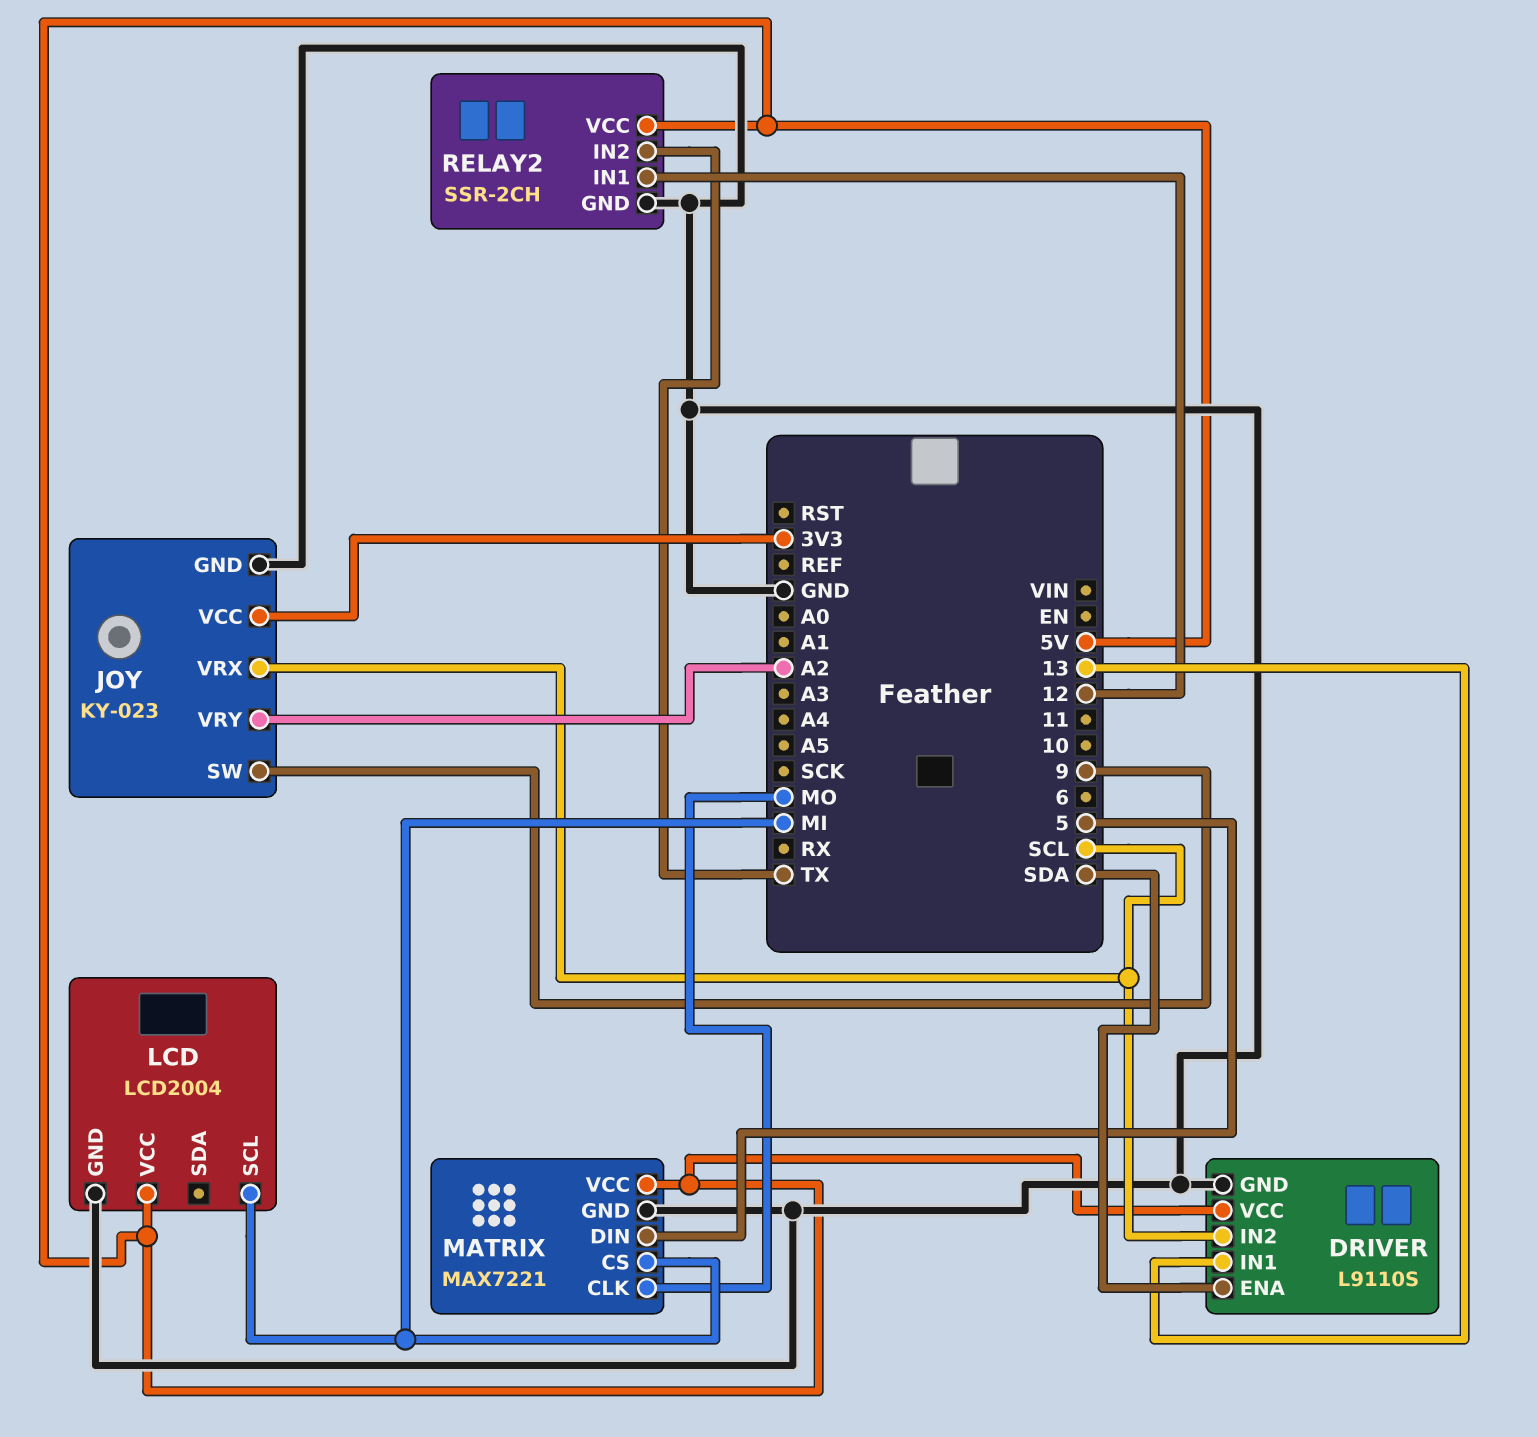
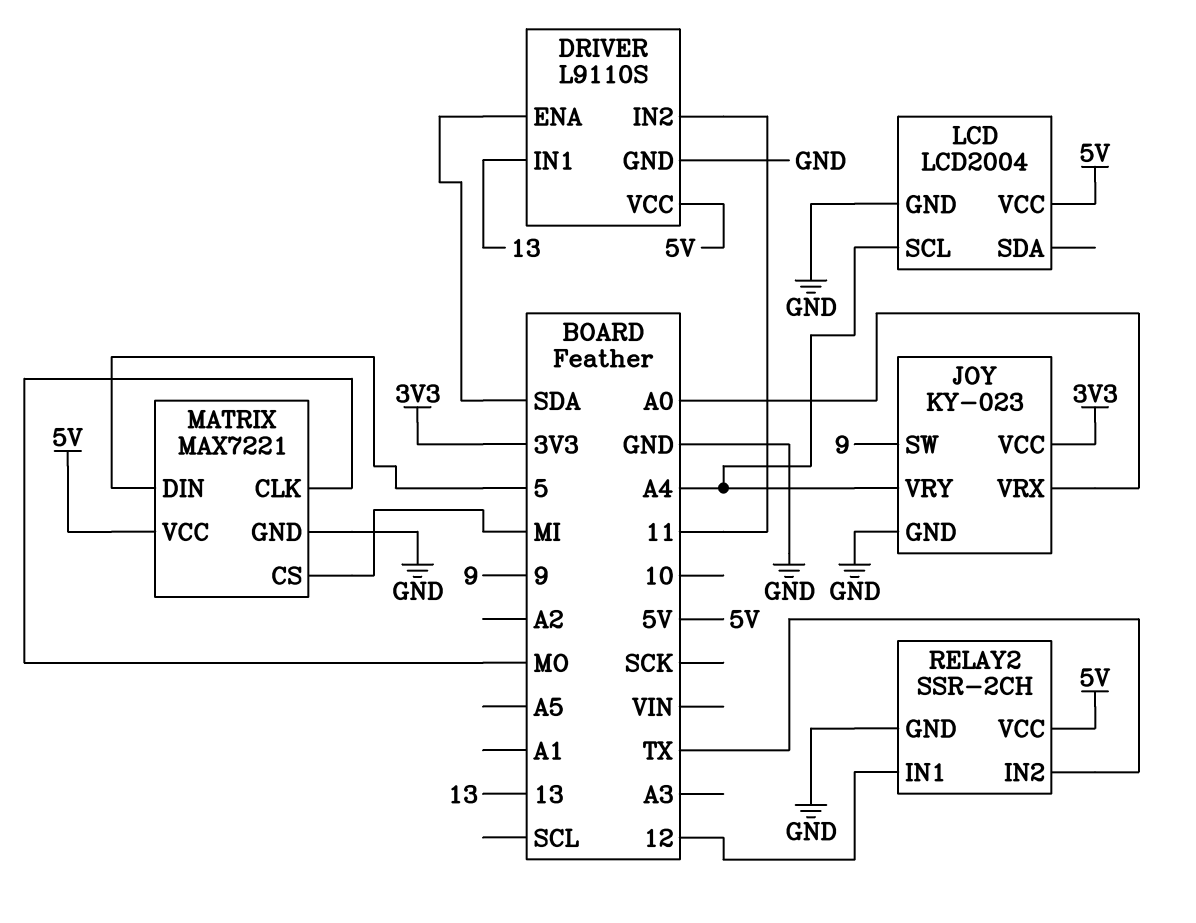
DRIVER pin IN2: SCL -> 11
JOY pin VRX: SCL -> A0
JOY pin VRY: A2 -> A4
LCD pin SCL: MI -> A4

